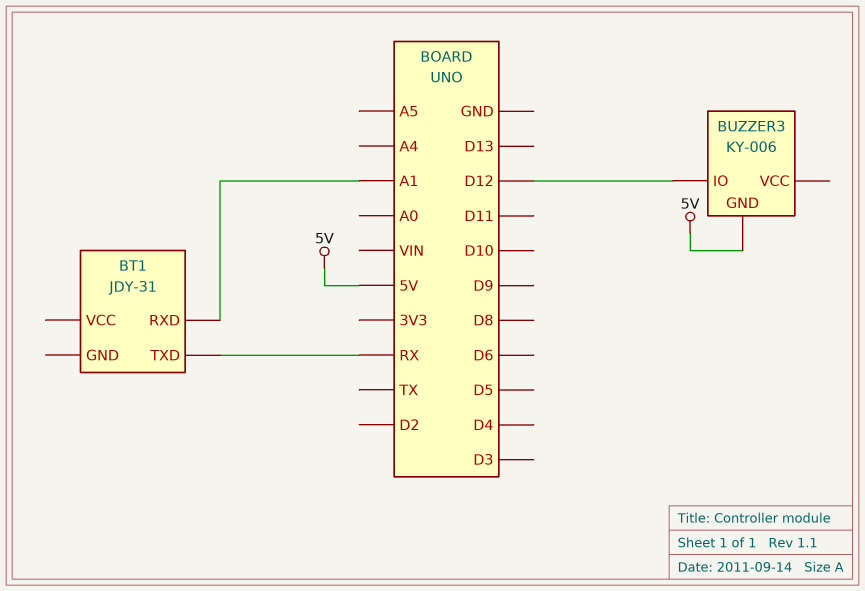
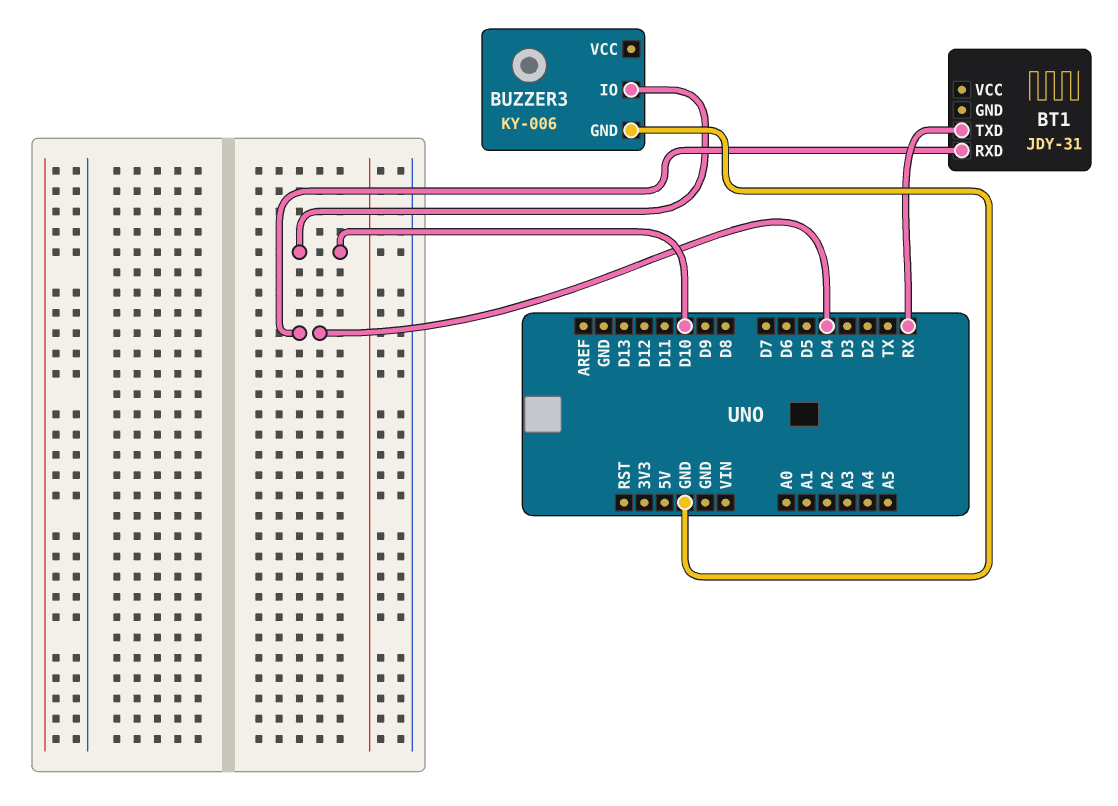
BT1 pin RXD: A1 -> D4
BUZZER3 pin GND: 5V -> GND
BUZZER3 pin IO: D12 -> D10

